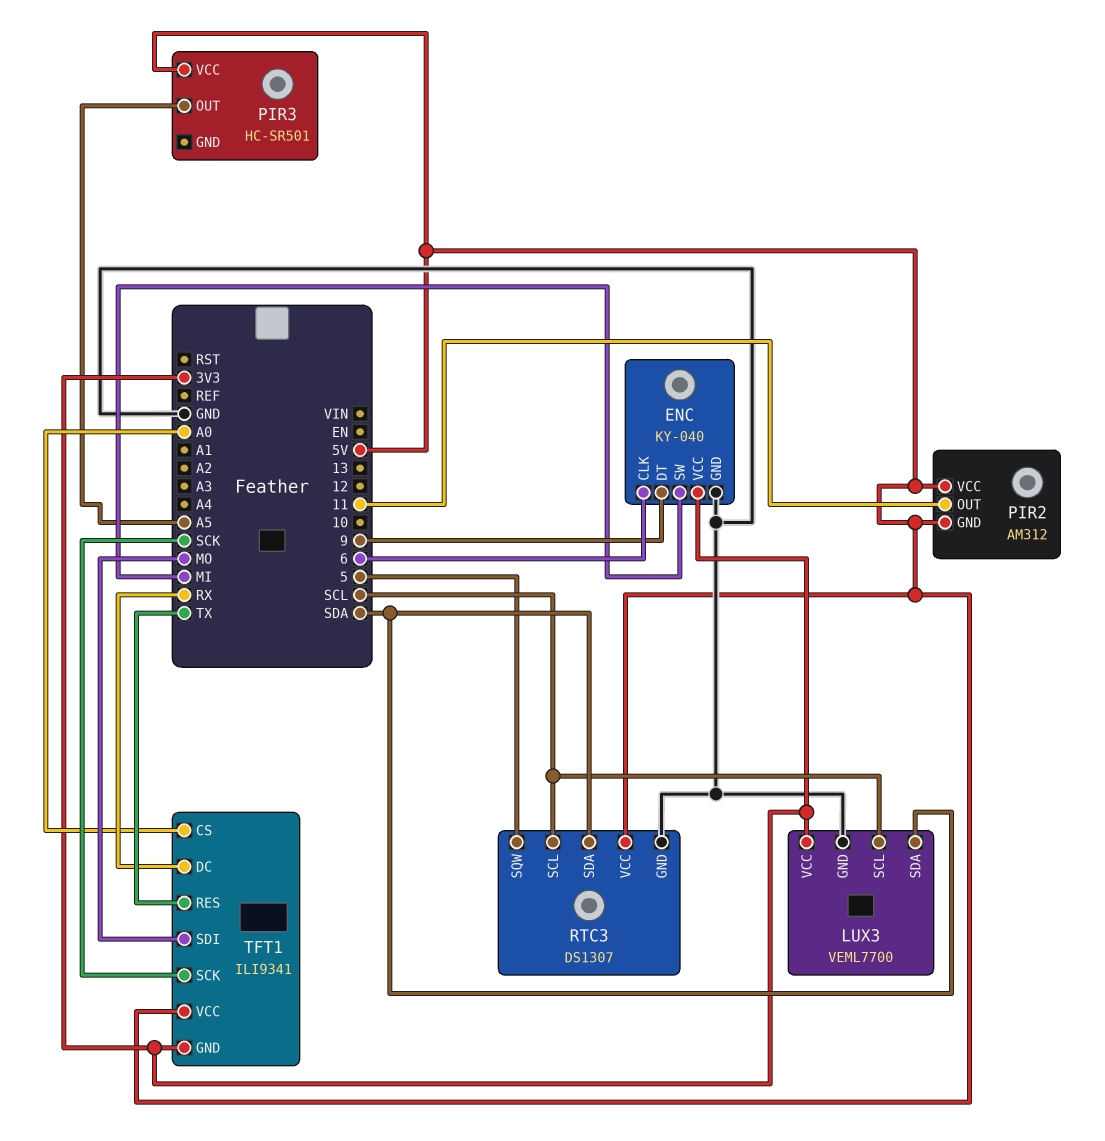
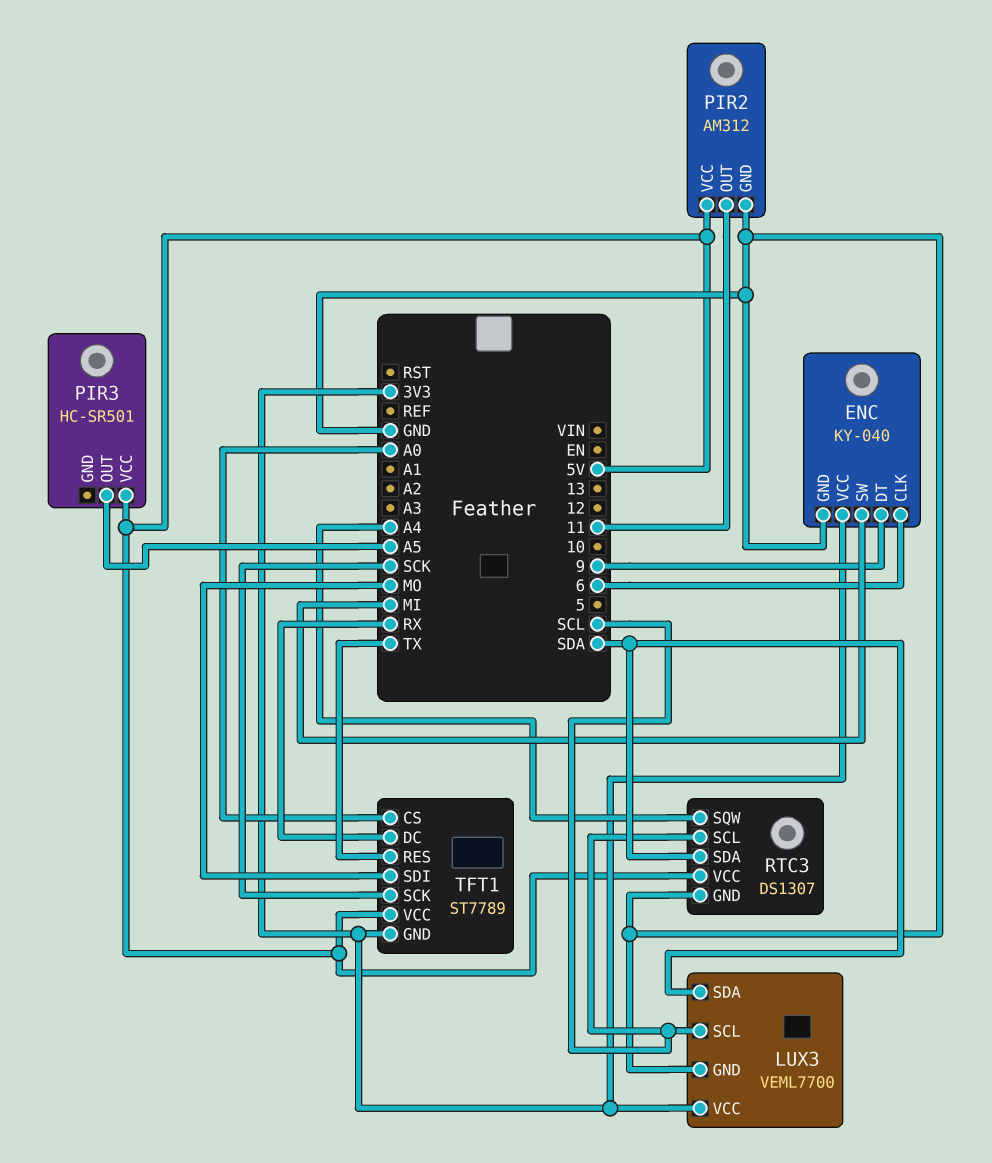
PIR2 pin GND: 5V -> GND
RTC3 pin SQW: 5 -> A4
TFT1: ILI9341 -> ST7789

